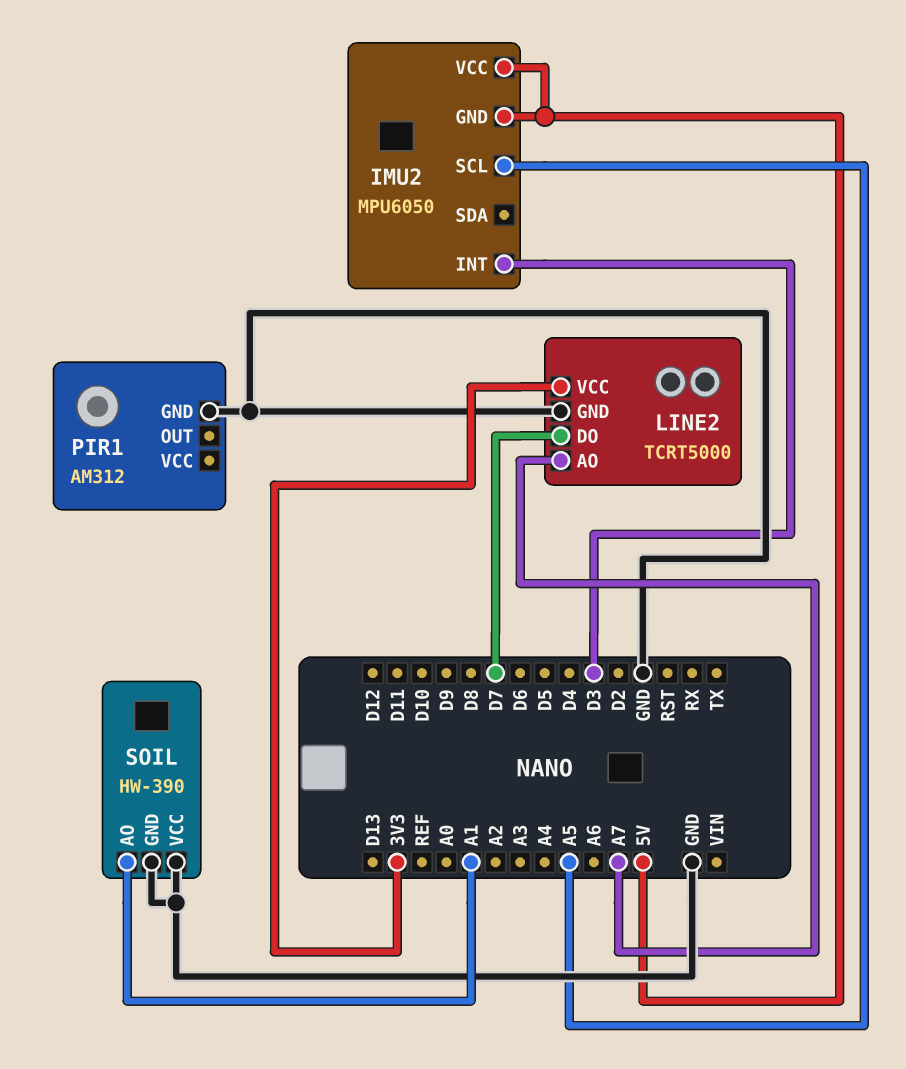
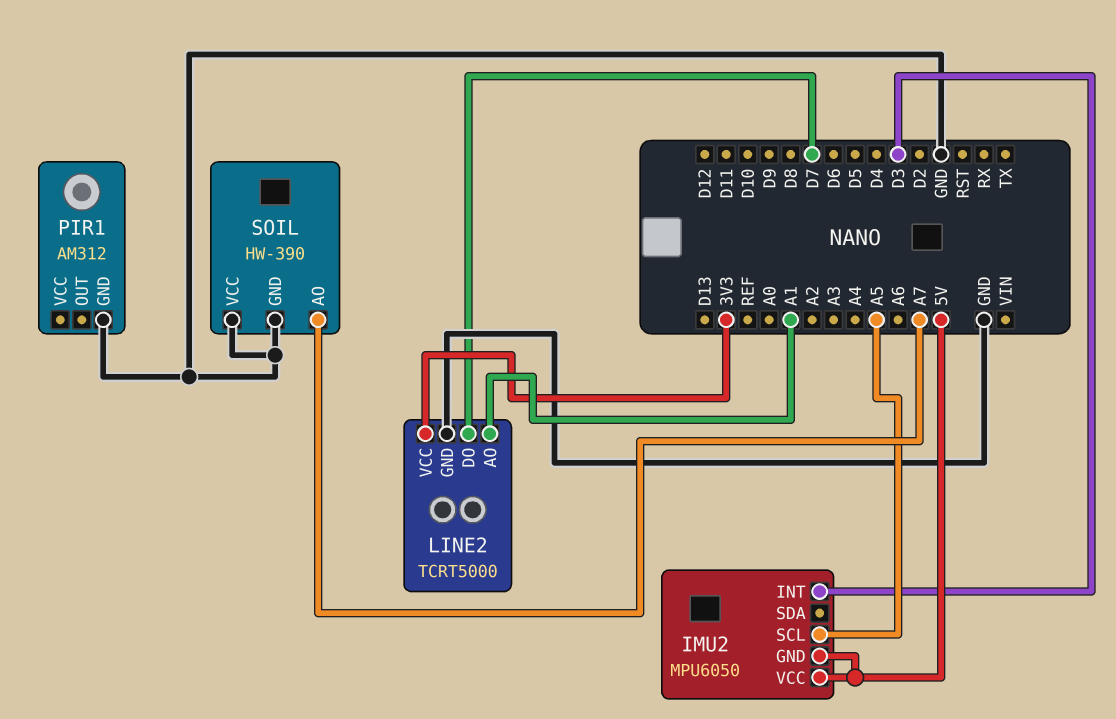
LINE2 pin AO: A7 -> A1
SOIL pin AO: A1 -> A7

